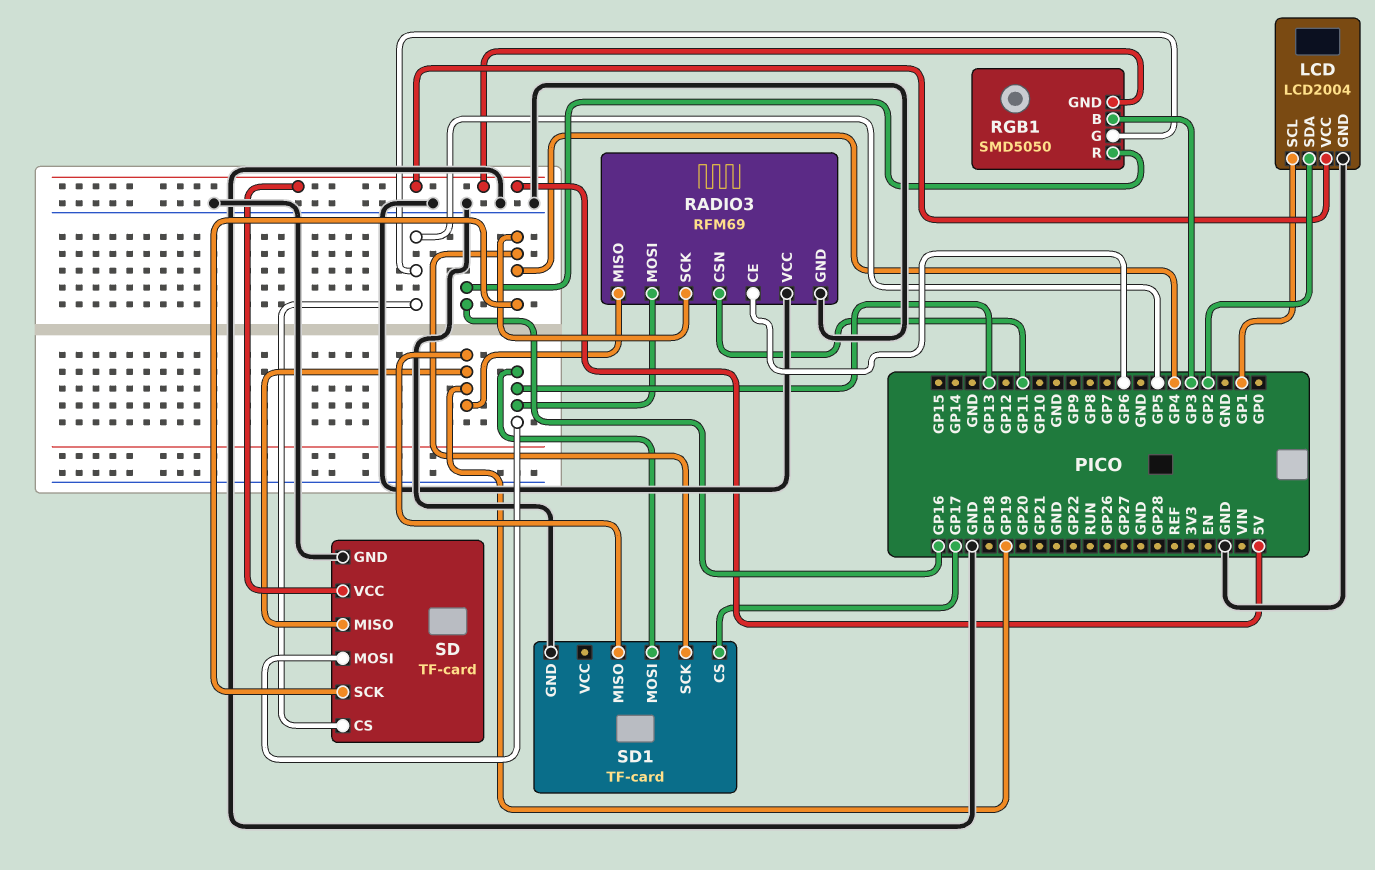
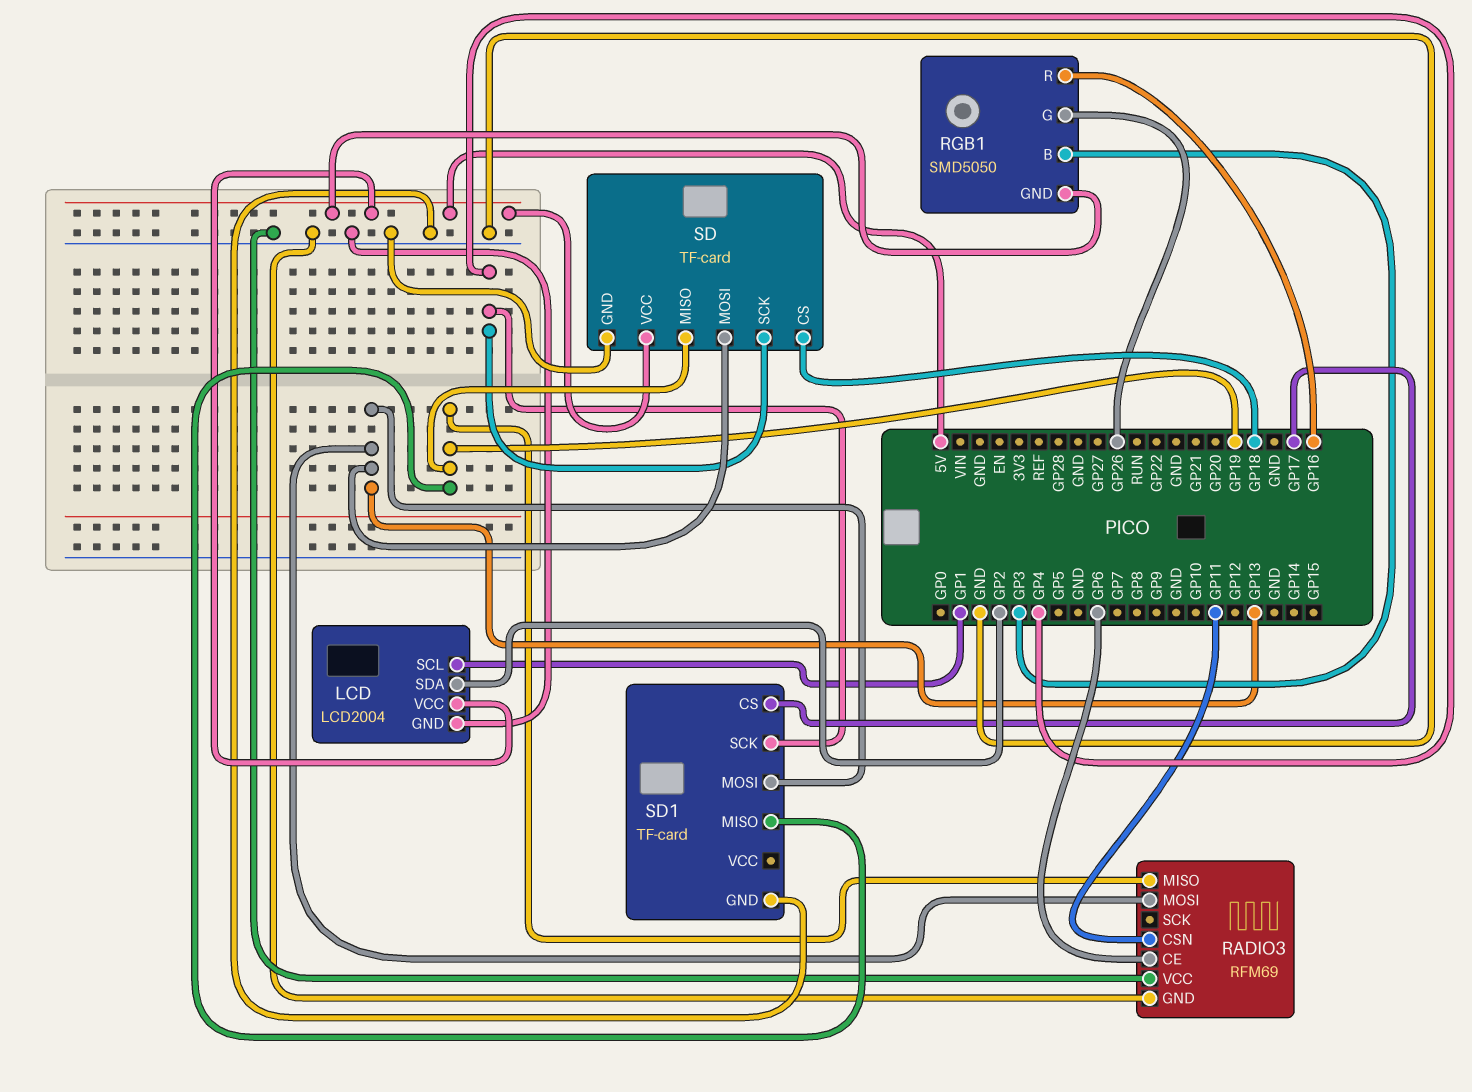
RADIO3 pin SCK: GP4 -> none
RGB1 pin G: GP5 -> GP26
SD pin CS: GP5 -> GP18

